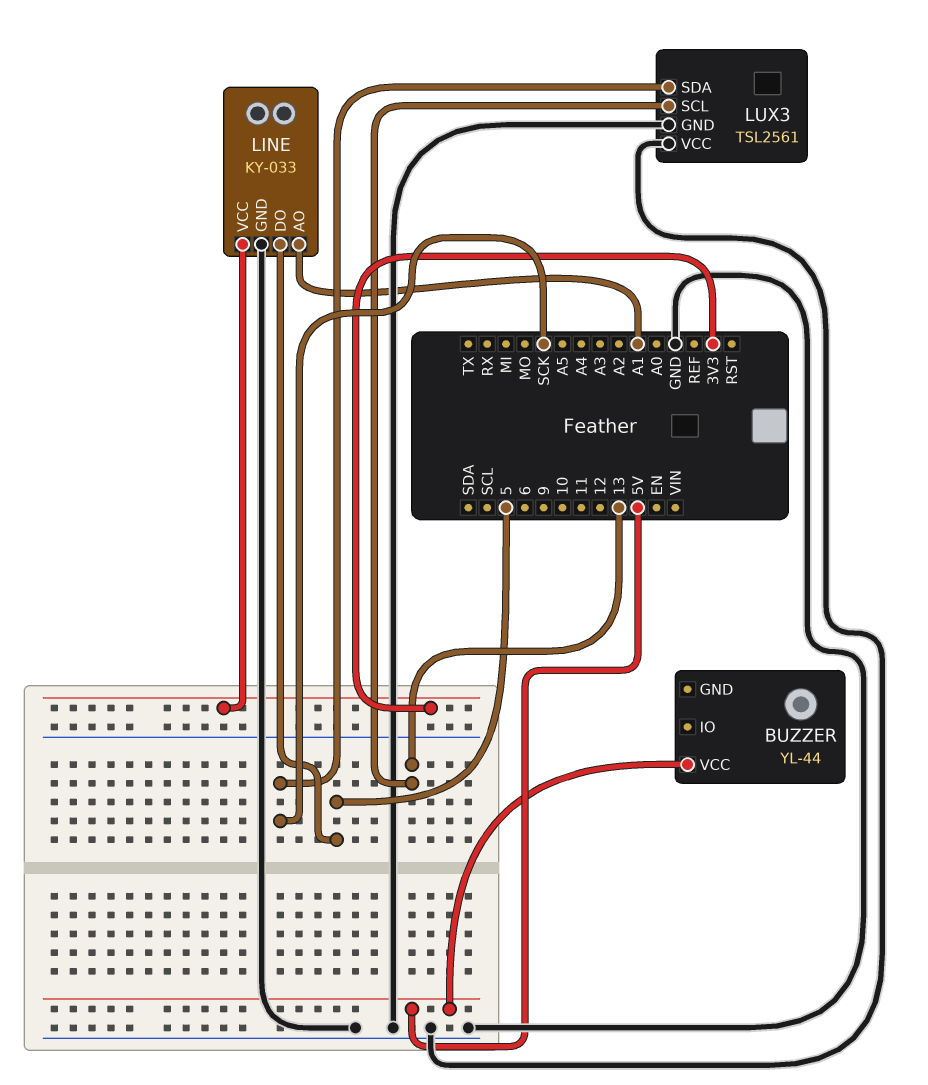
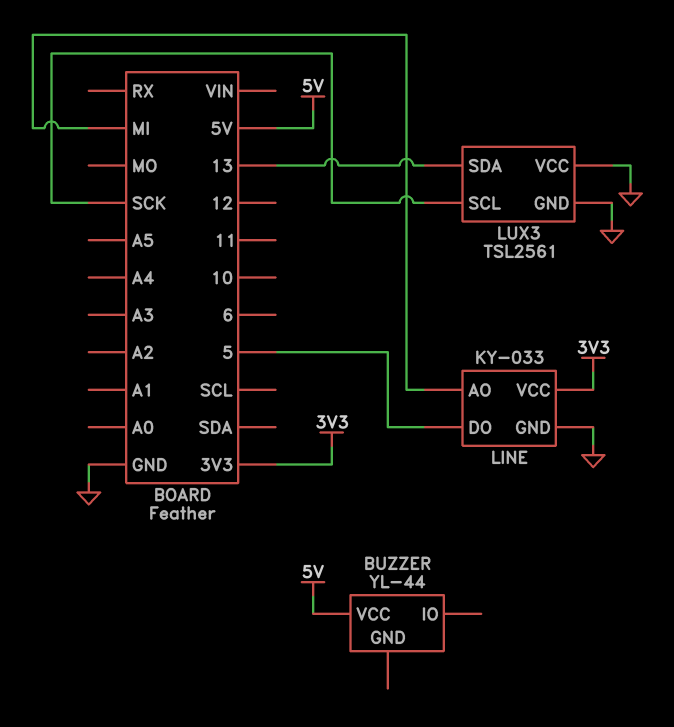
LINE pin AO: A1 -> MI
LUX3 pin SCL: 13 -> SCK
LUX3 pin SDA: SCK -> 13

